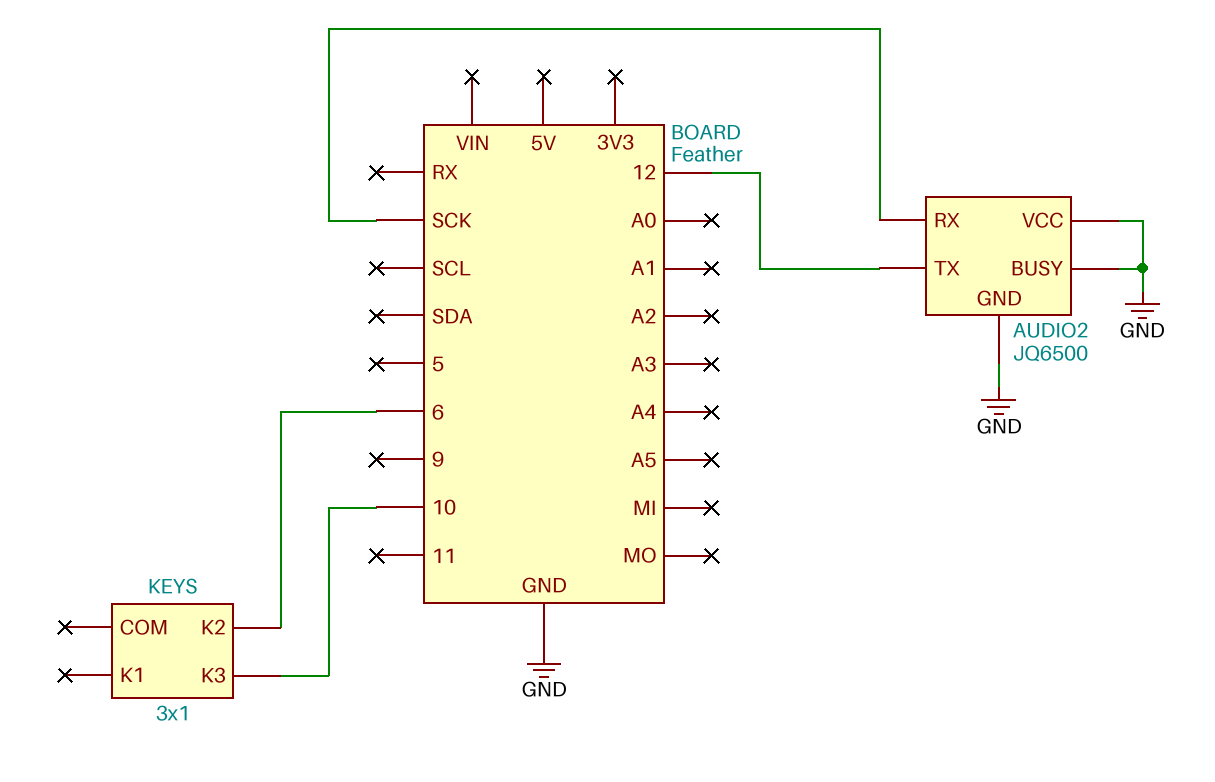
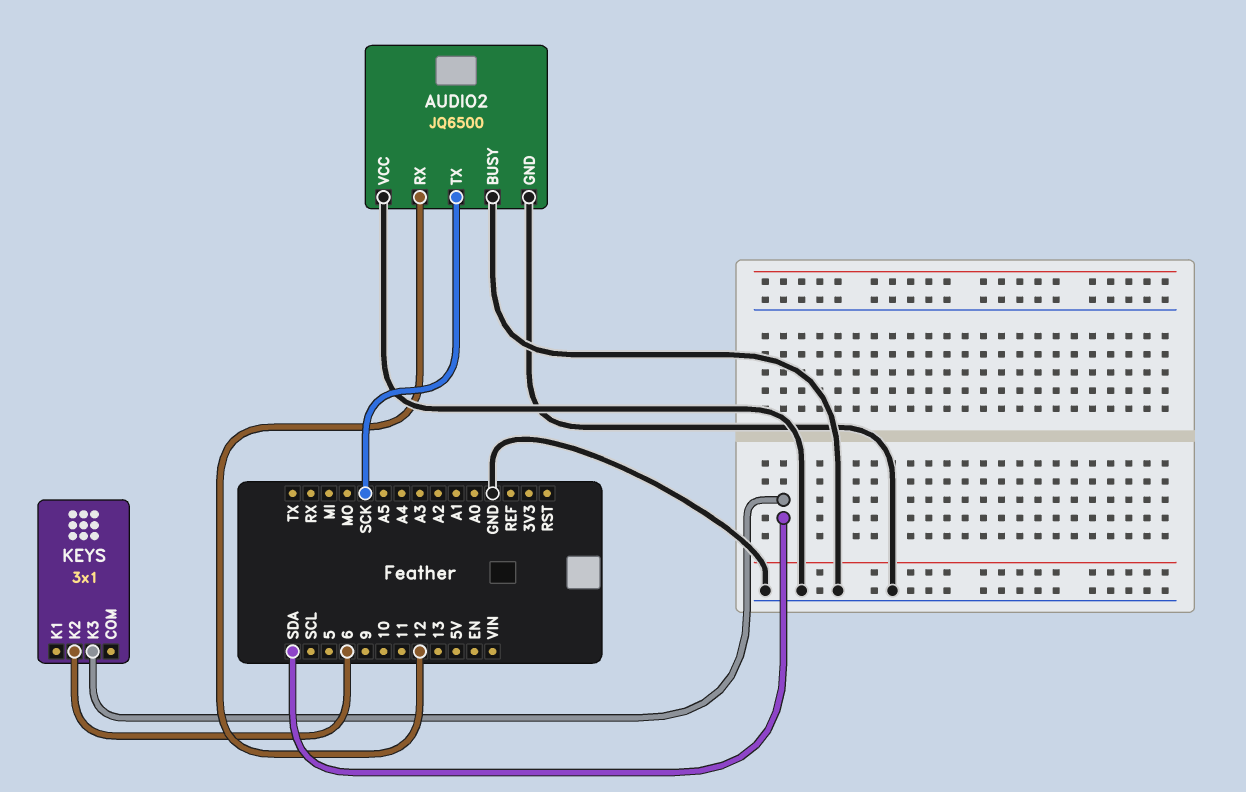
AUDIO2 pin RX: SCK -> 12
AUDIO2 pin TX: 12 -> SCK
KEYS pin K3: 10 -> SDA

